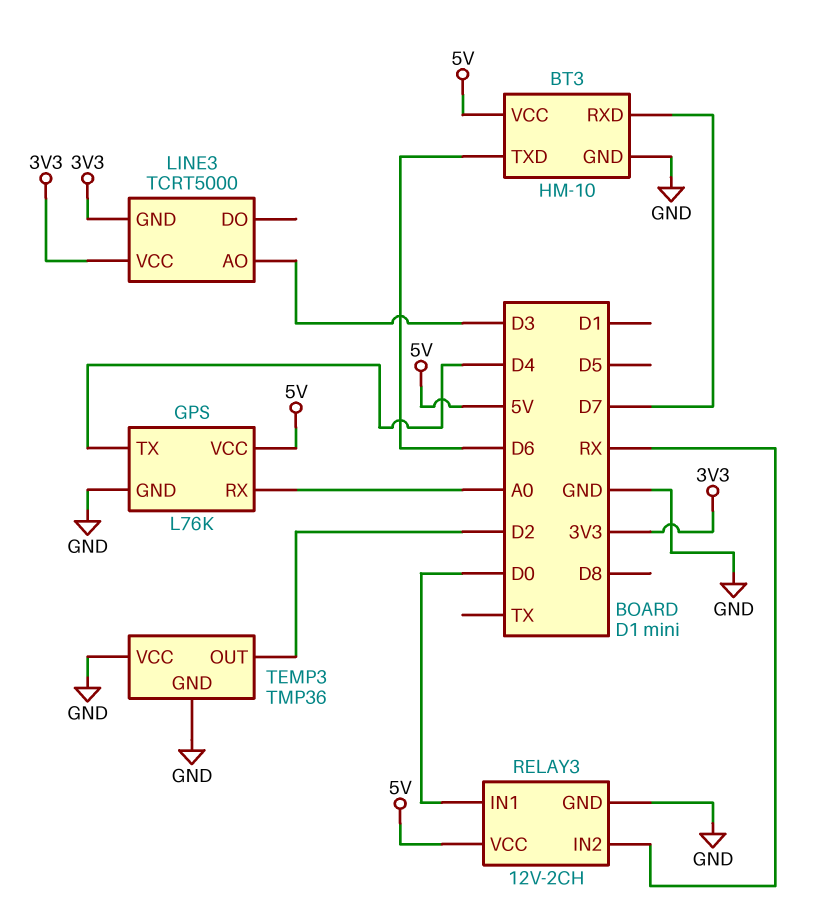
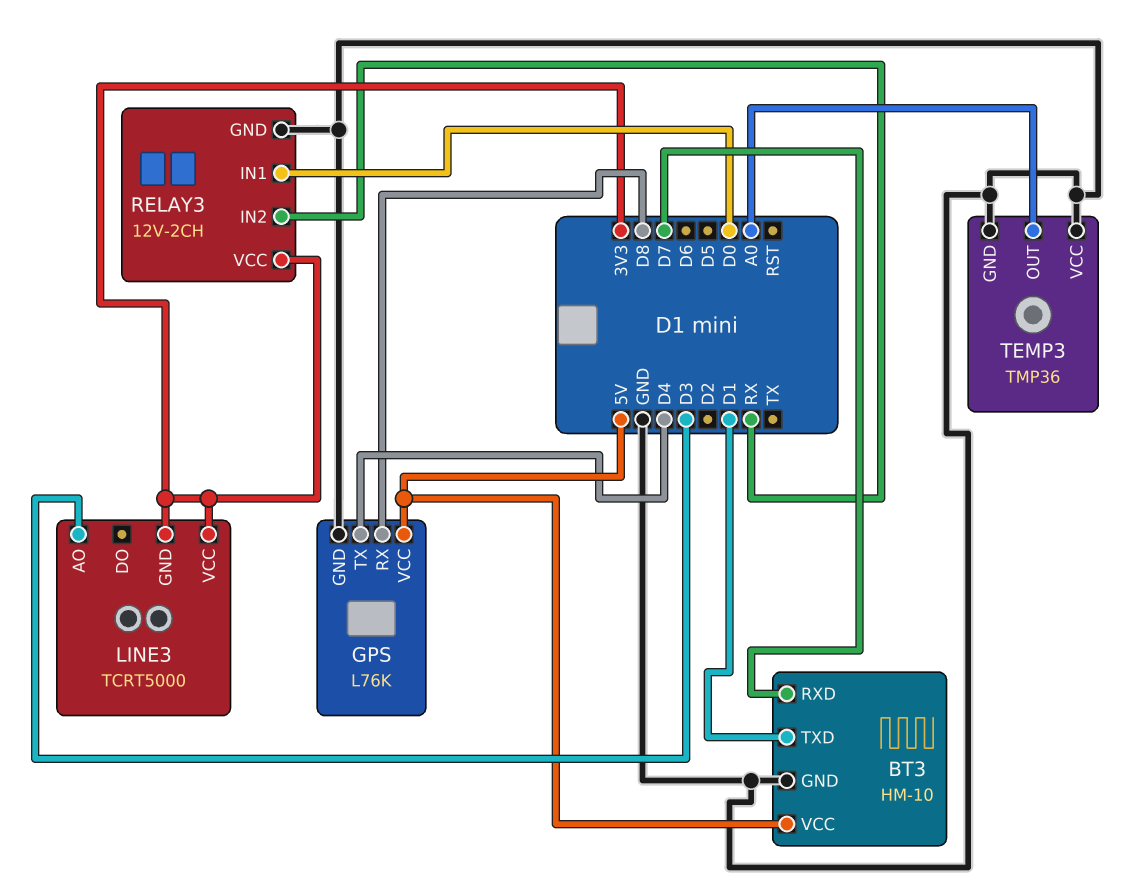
BT3 pin TXD: D6 -> D1
GPS pin RX: A0 -> D8
RELAY3 pin VCC: 5V -> 3V3
TEMP3 pin OUT: D2 -> A0

